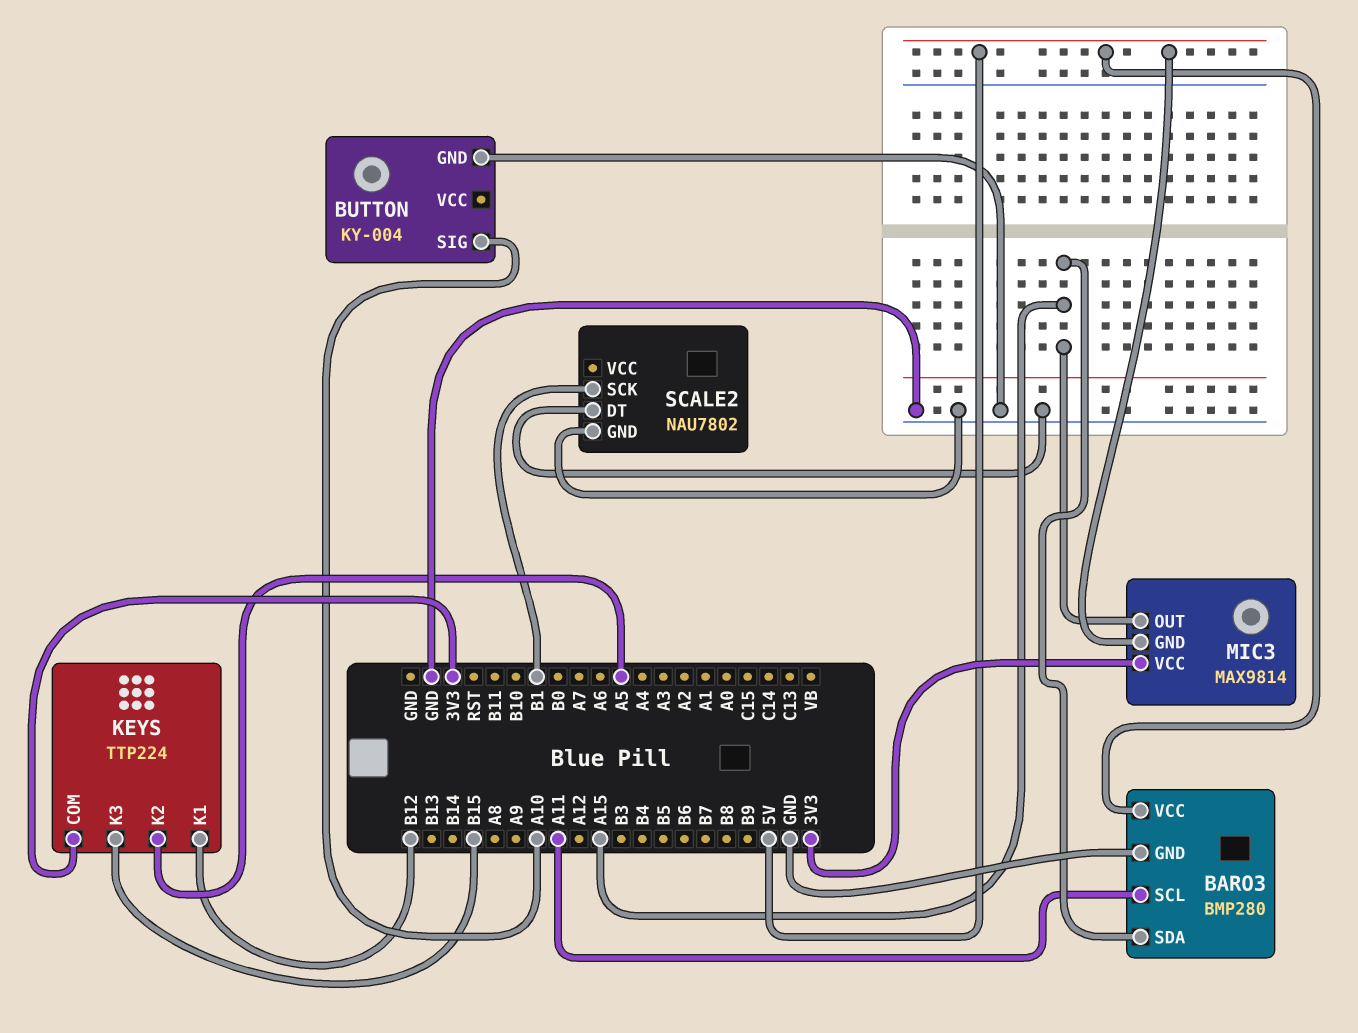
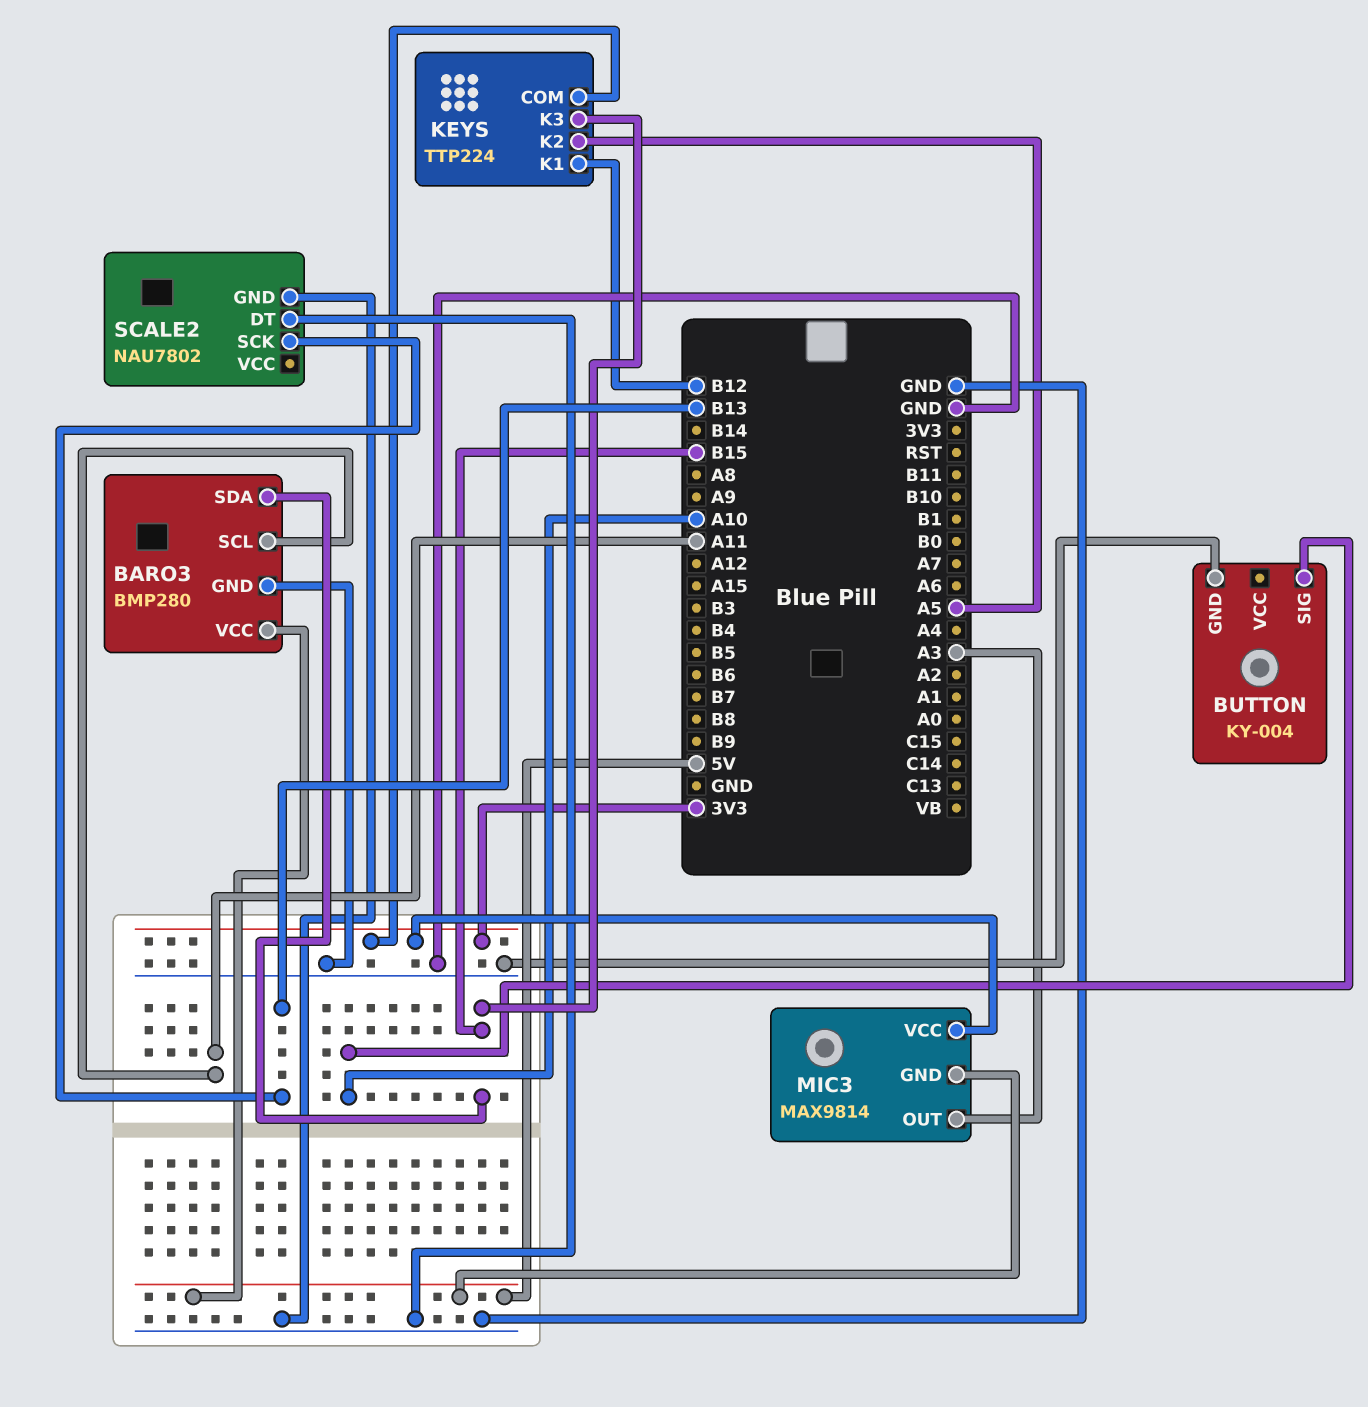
BARO3 pin SDA: A15 -> B15
MIC3 pin OUT: A15 -> A3
SCALE2 pin SCK: B1 -> B13

